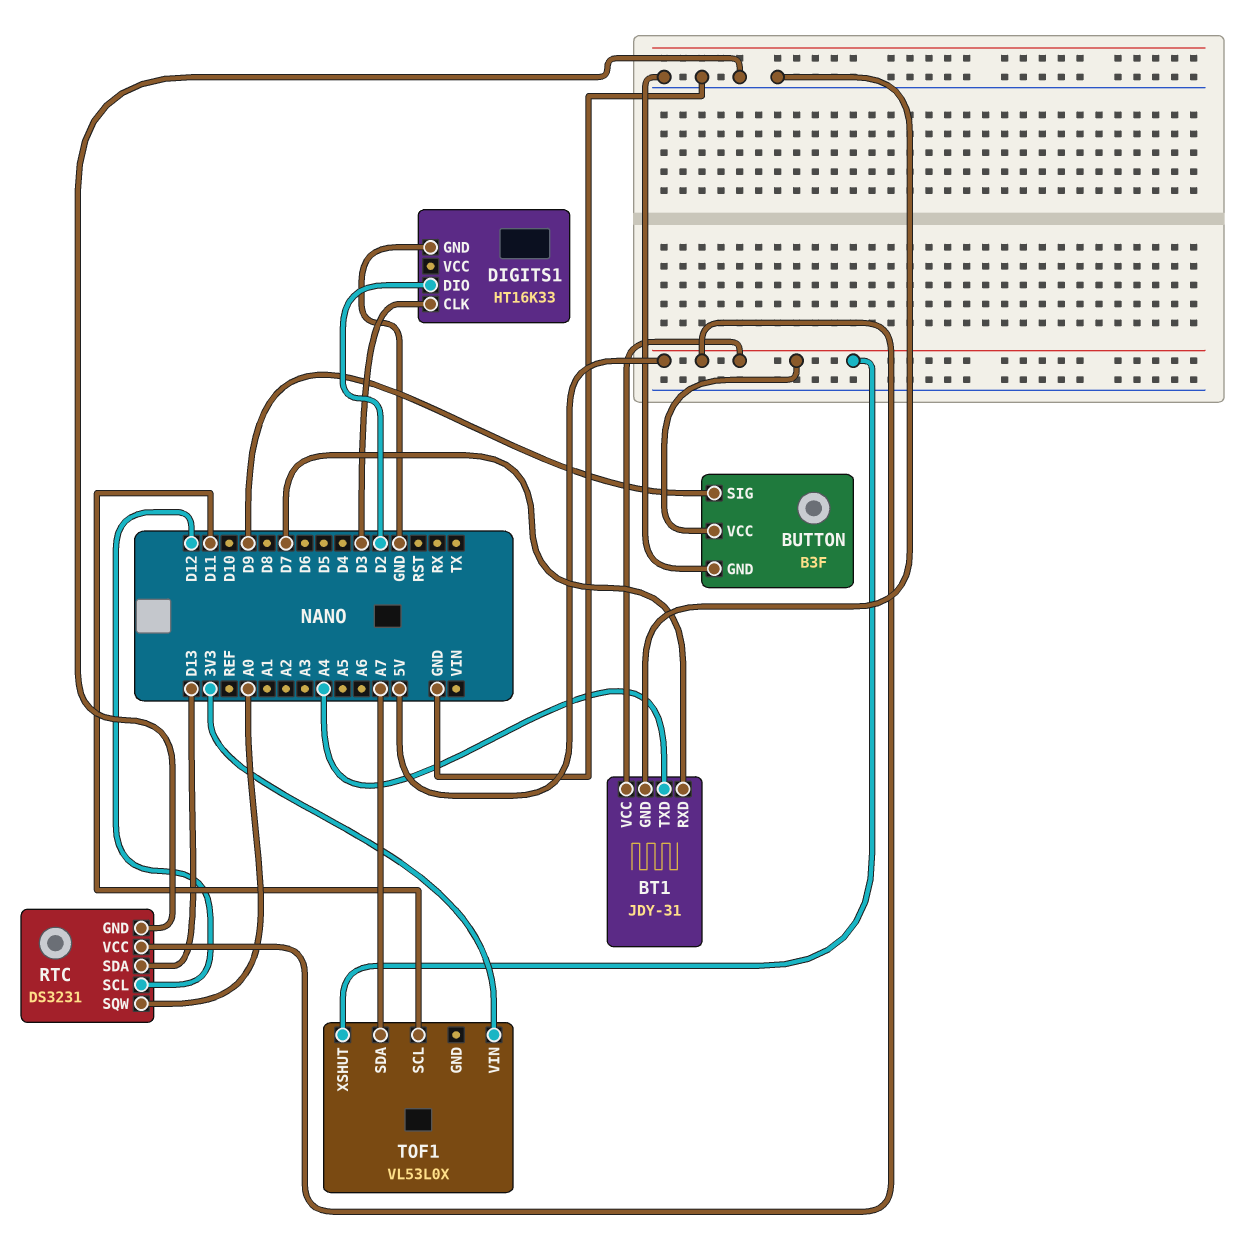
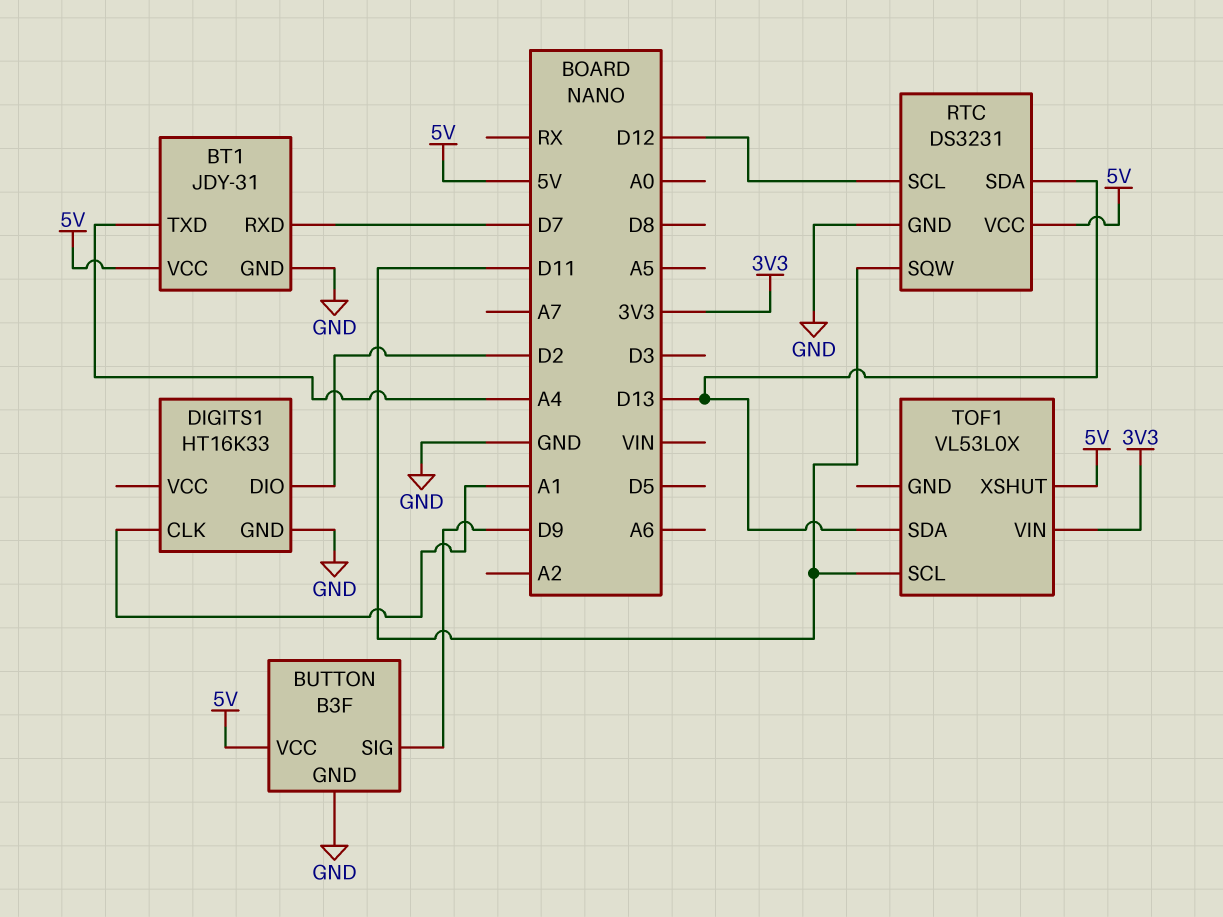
DIGITS1 pin CLK: D3 -> A1
RTC pin SQW: A0 -> D11
TOF1 pin SDA: A7 -> D13

